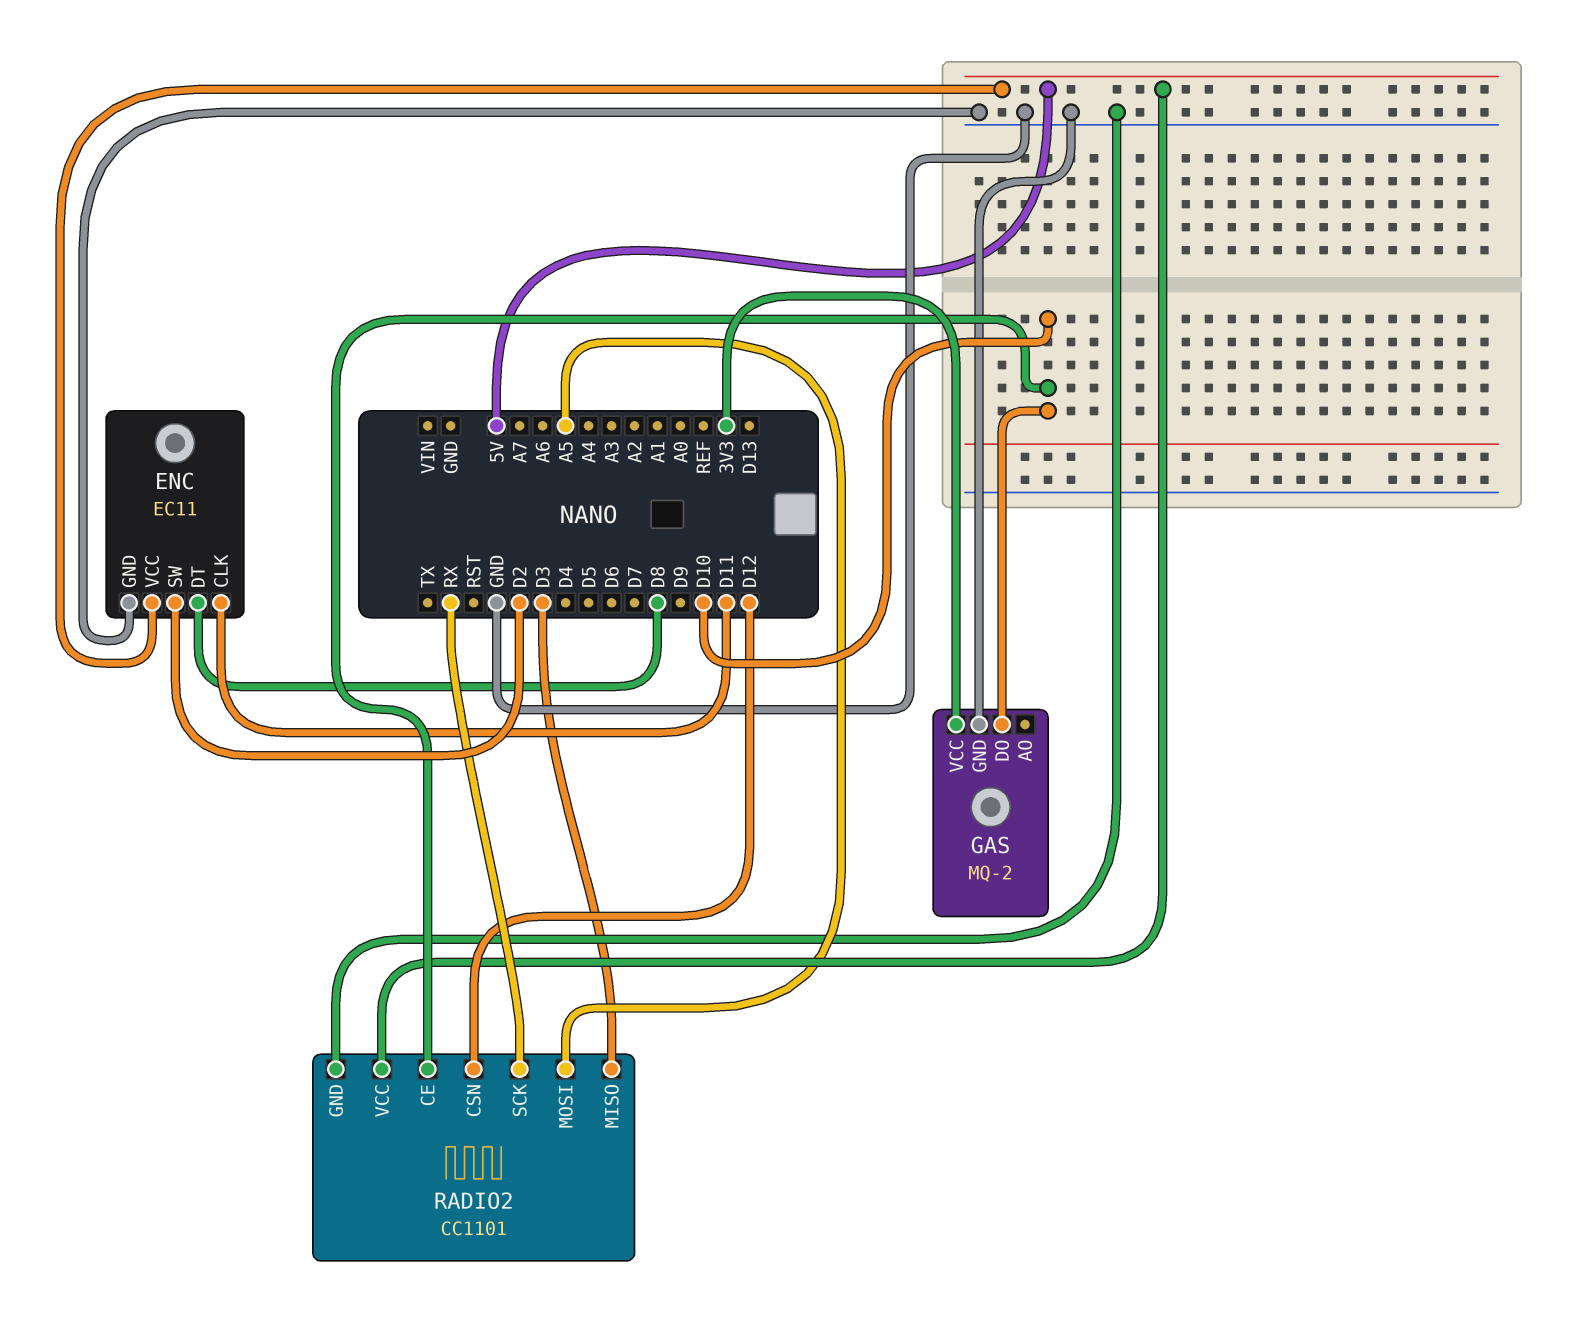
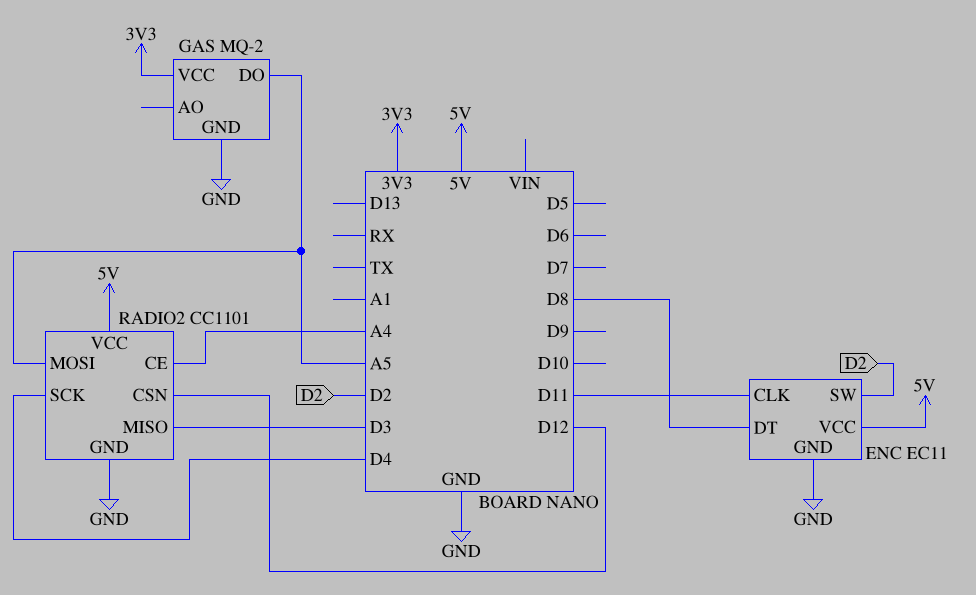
GAS pin DO: D10 -> A5
RADIO2 pin CE: D10 -> A4
RADIO2 pin SCK: RX -> D4

